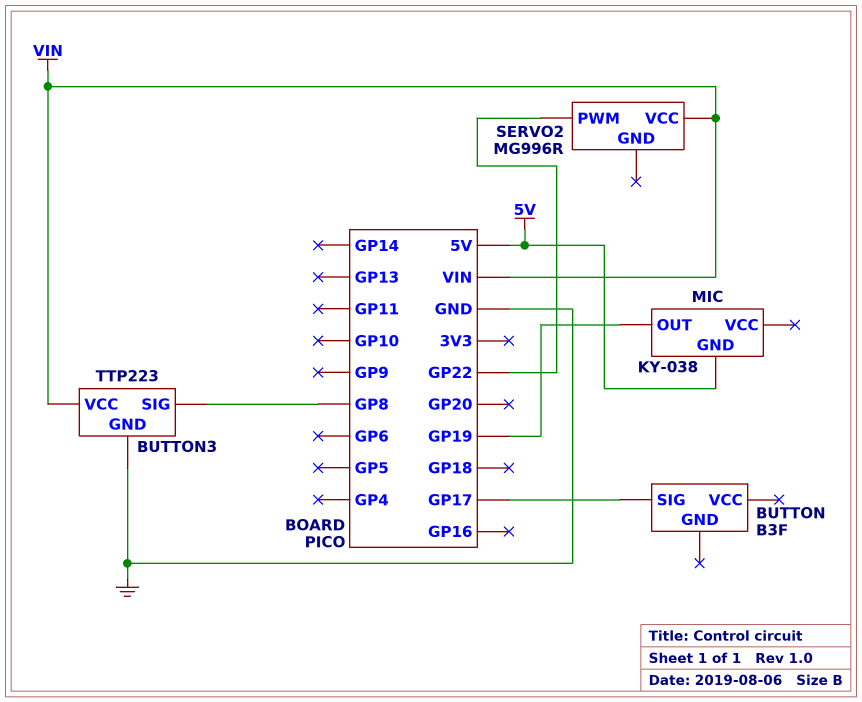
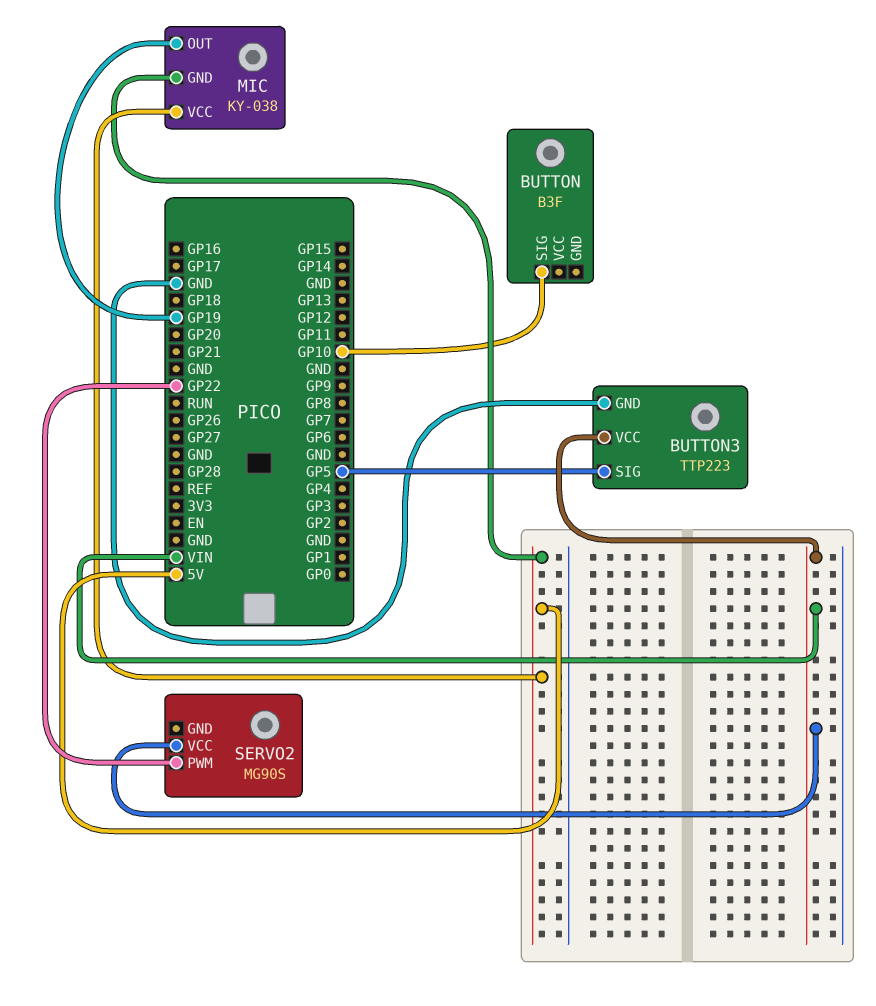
BUTTON pin SIG: GP17 -> GP10
BUTTON3 pin SIG: GP8 -> GP5
MIC pin VCC: none -> 5V
SERVO2: MG996R -> MG90S

